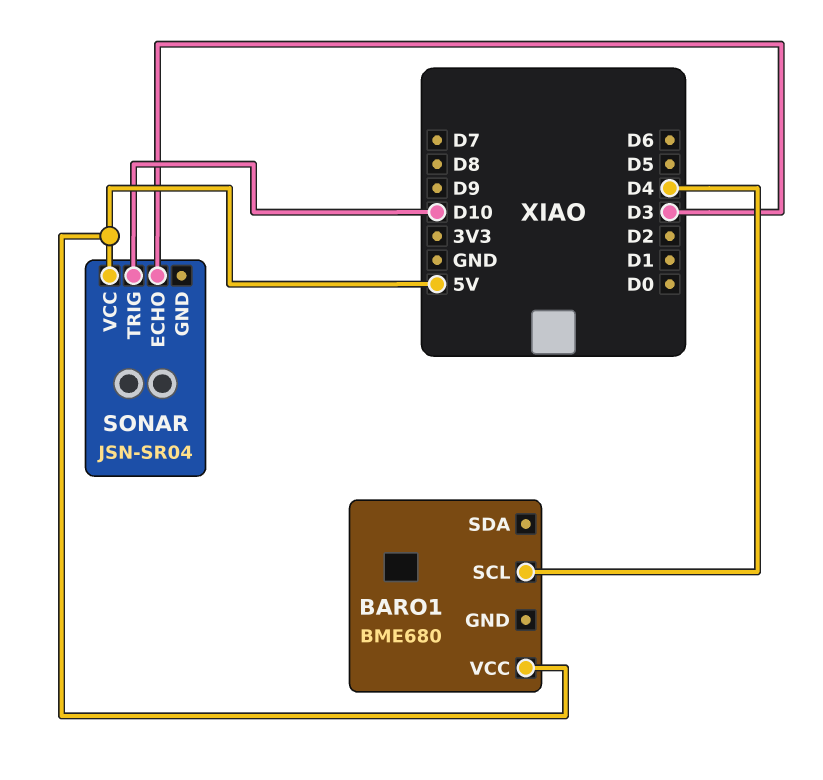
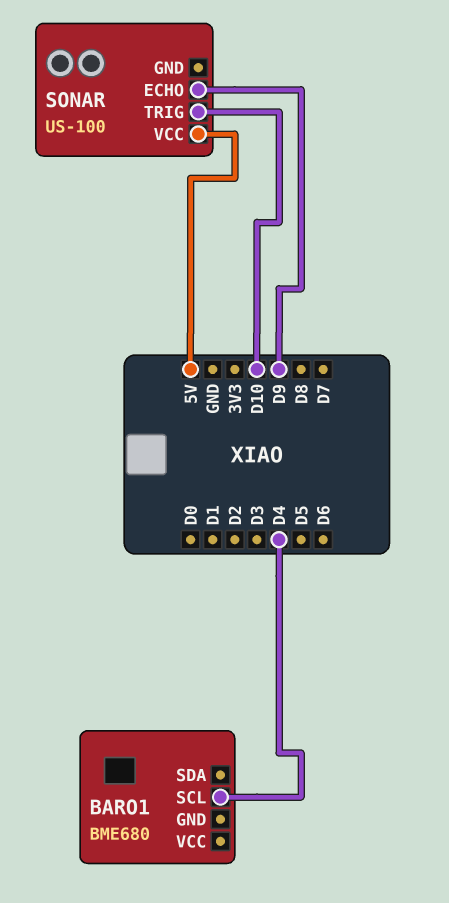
BARO1 pin VCC: 5V -> none
SONAR: JSN-SR04 -> US-100
SONAR pin ECHO: D3 -> D9

